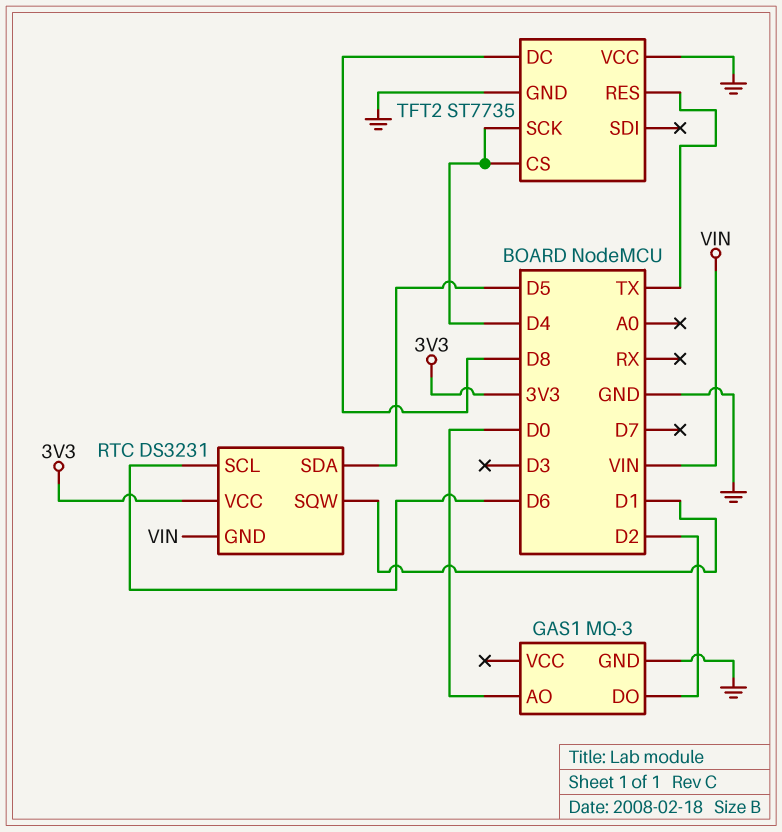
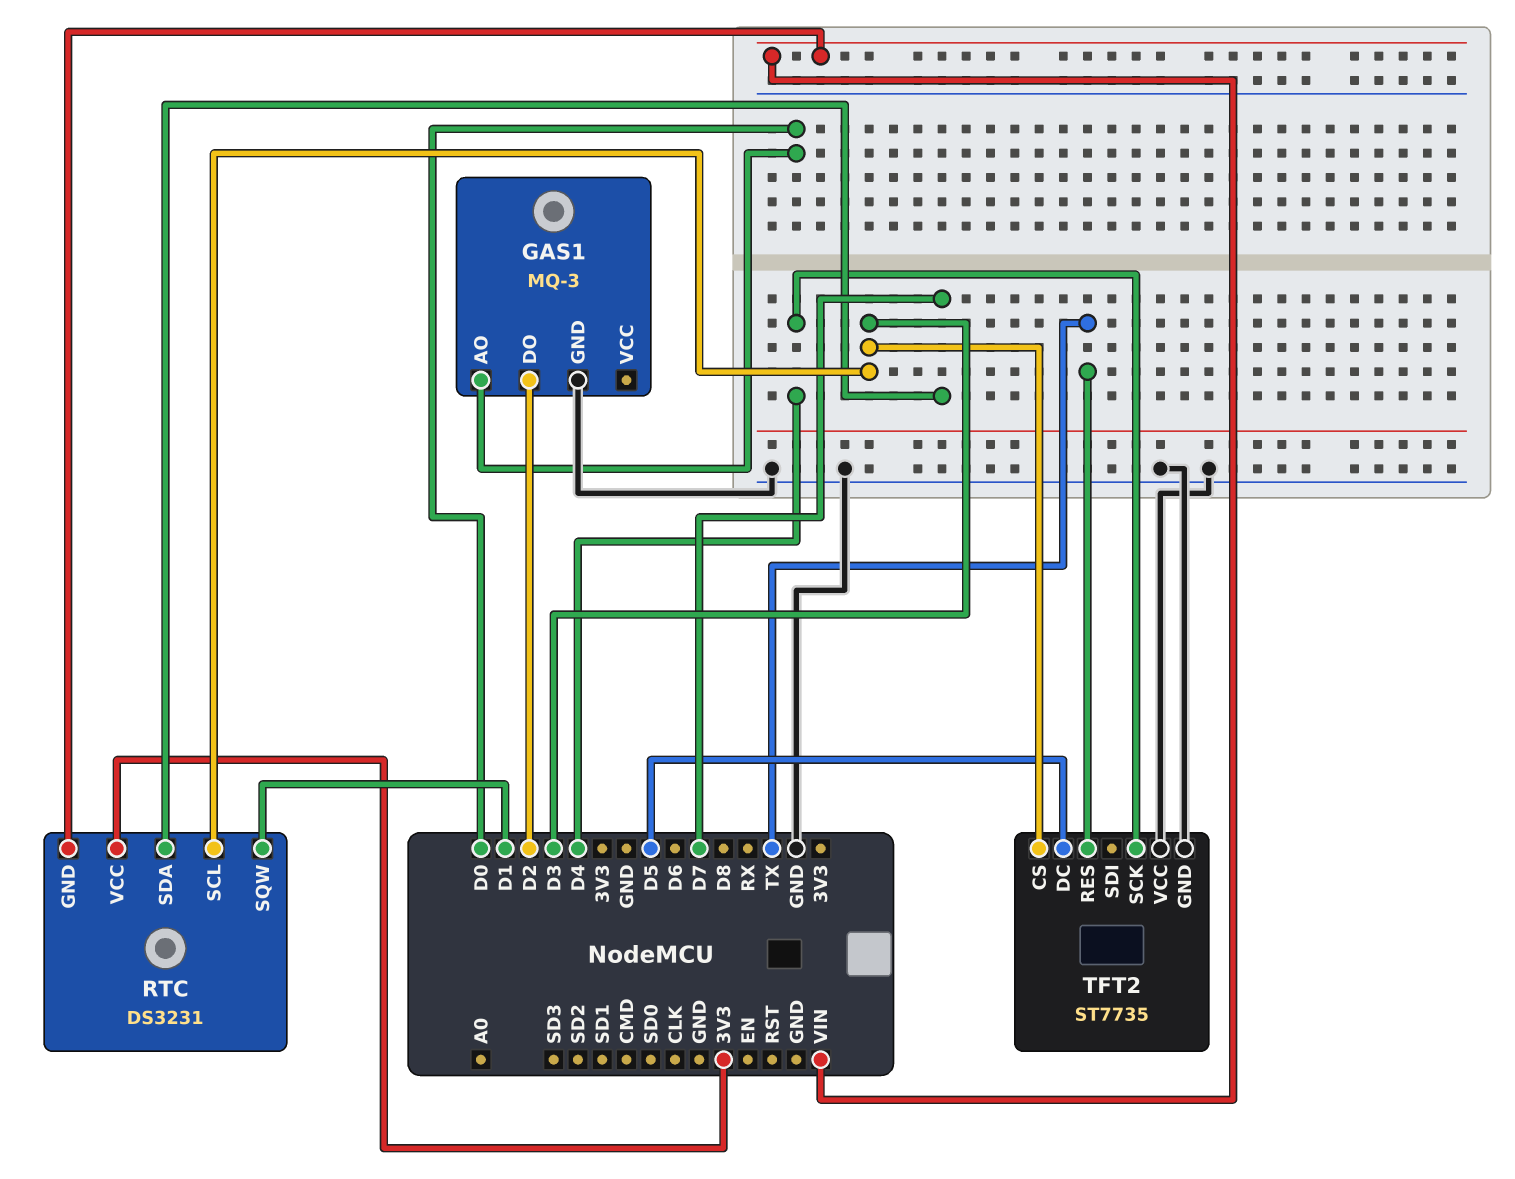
RTC pin SCL: D6 -> D3
RTC pin SDA: D5 -> D7
TFT2 pin CS: D4 -> D3
TFT2 pin DC: D8 -> D5

